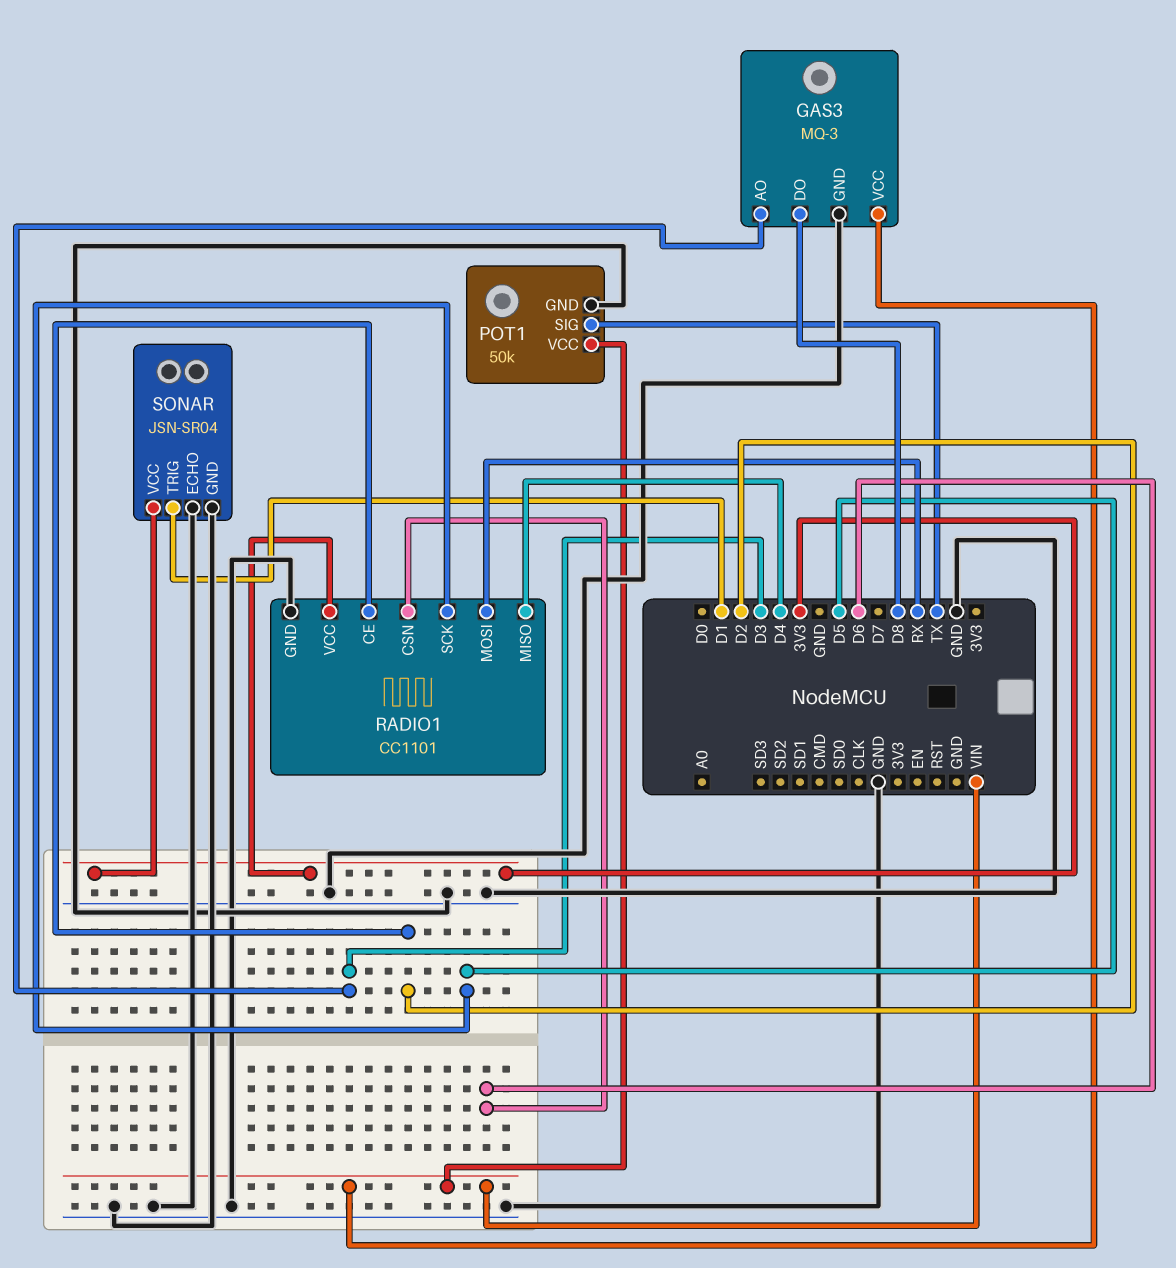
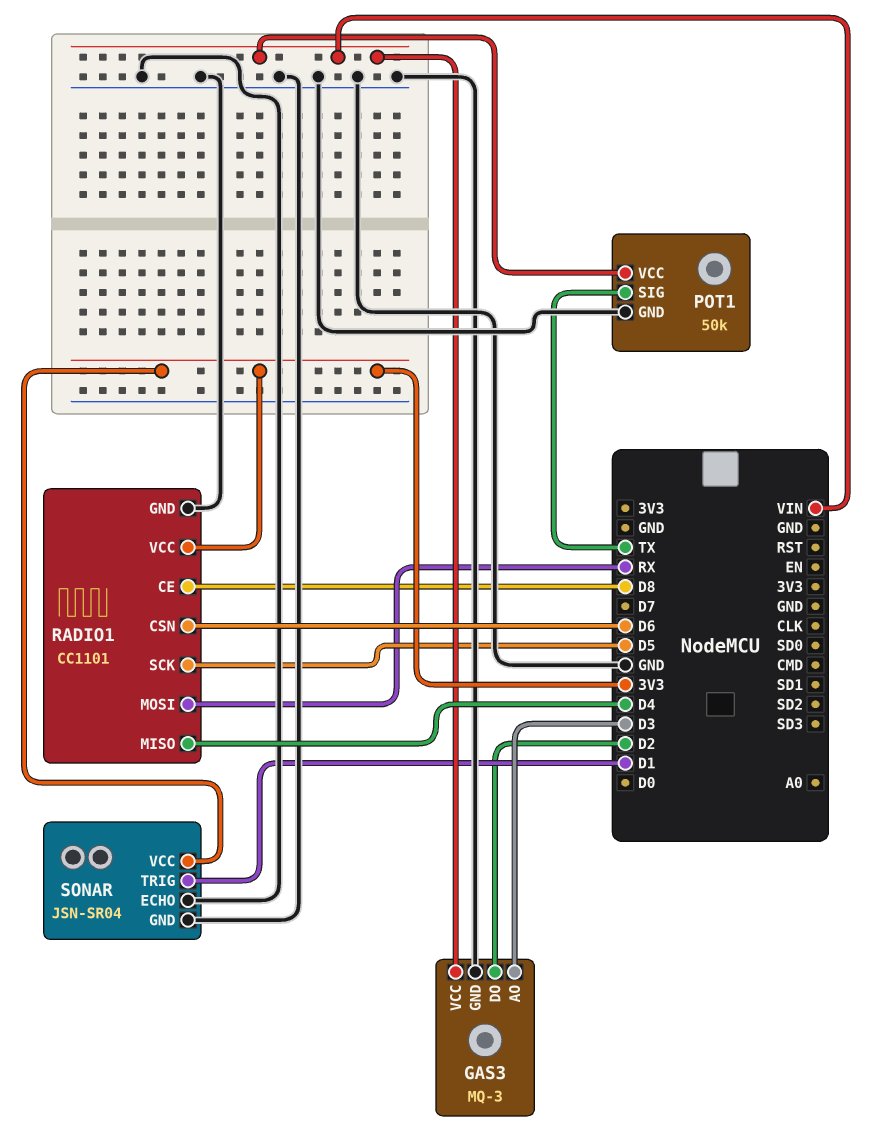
GAS3 pin DO: D8 -> D2
RADIO1 pin CE: D2 -> D8

